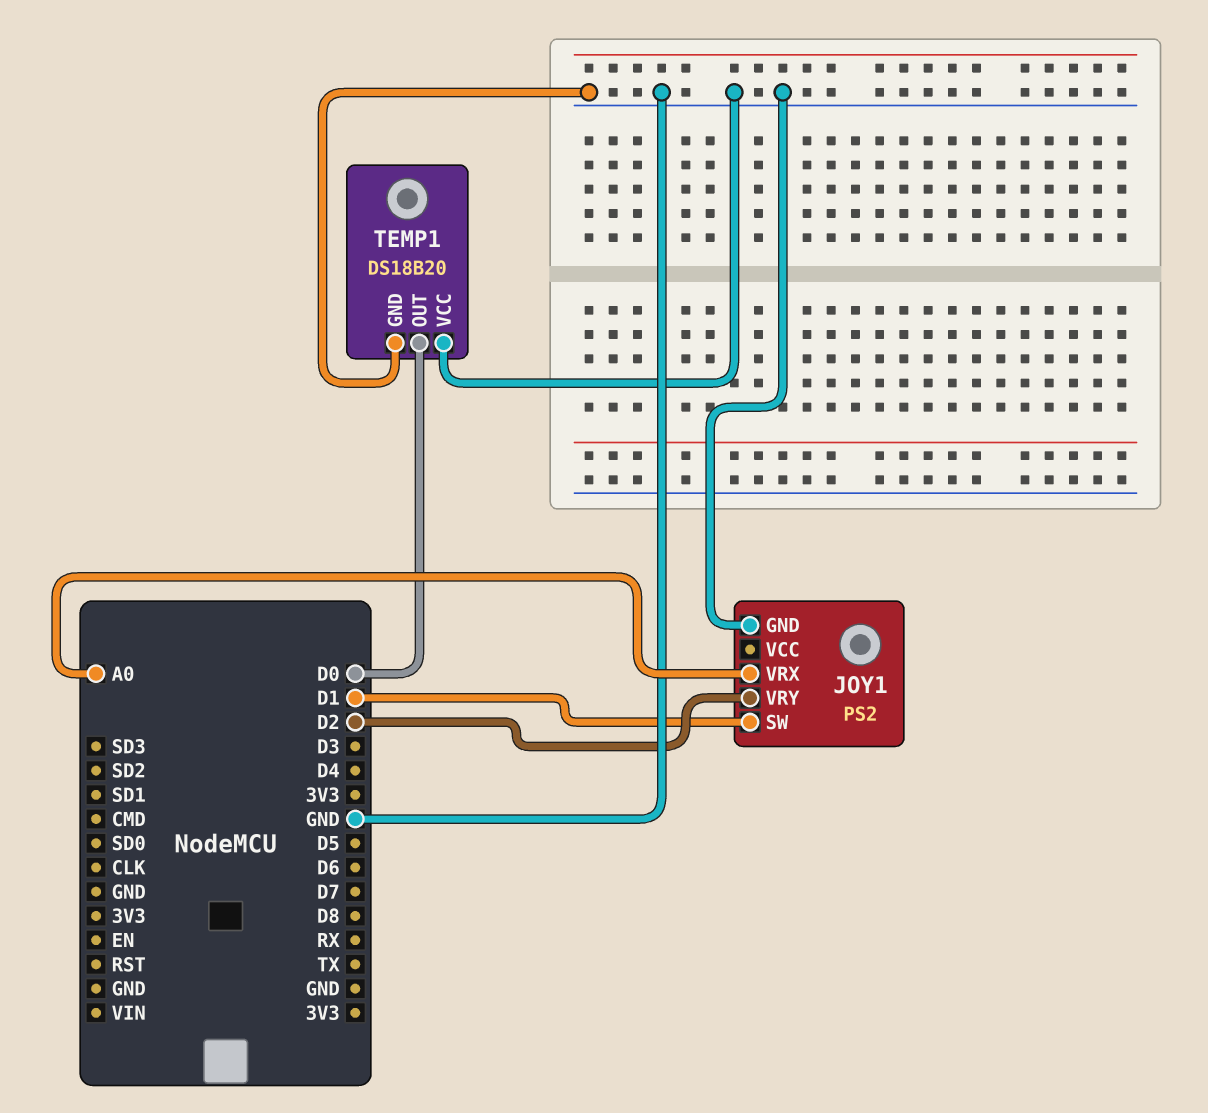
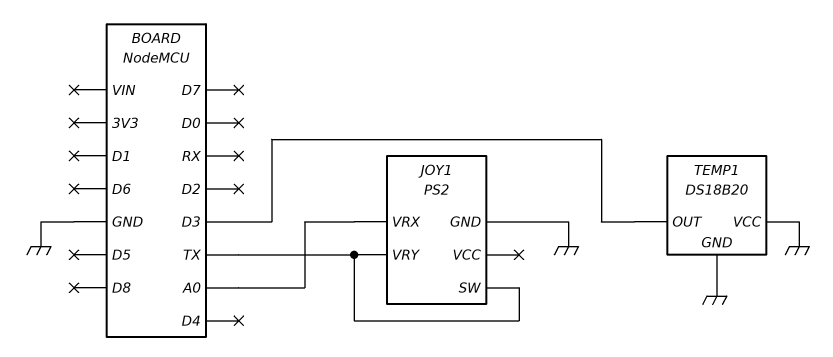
JOY1 pin SW: D1 -> TX
JOY1 pin VRY: D2 -> TX
TEMP1 pin OUT: D0 -> D3

